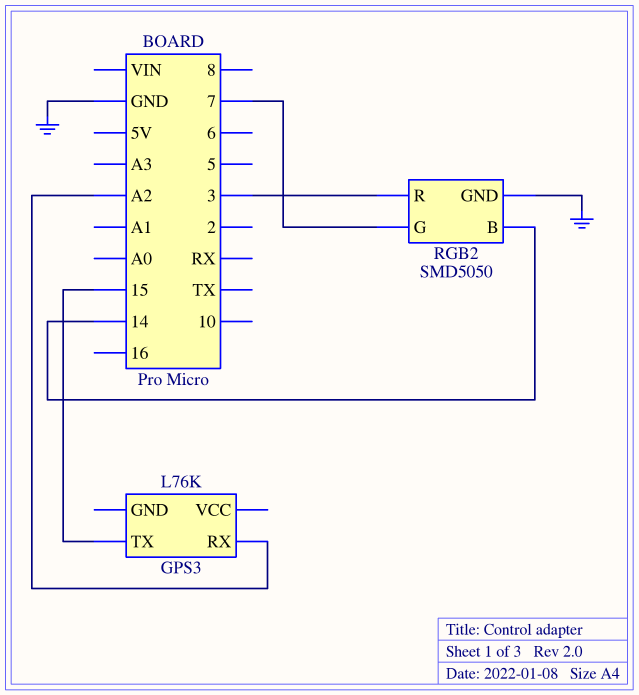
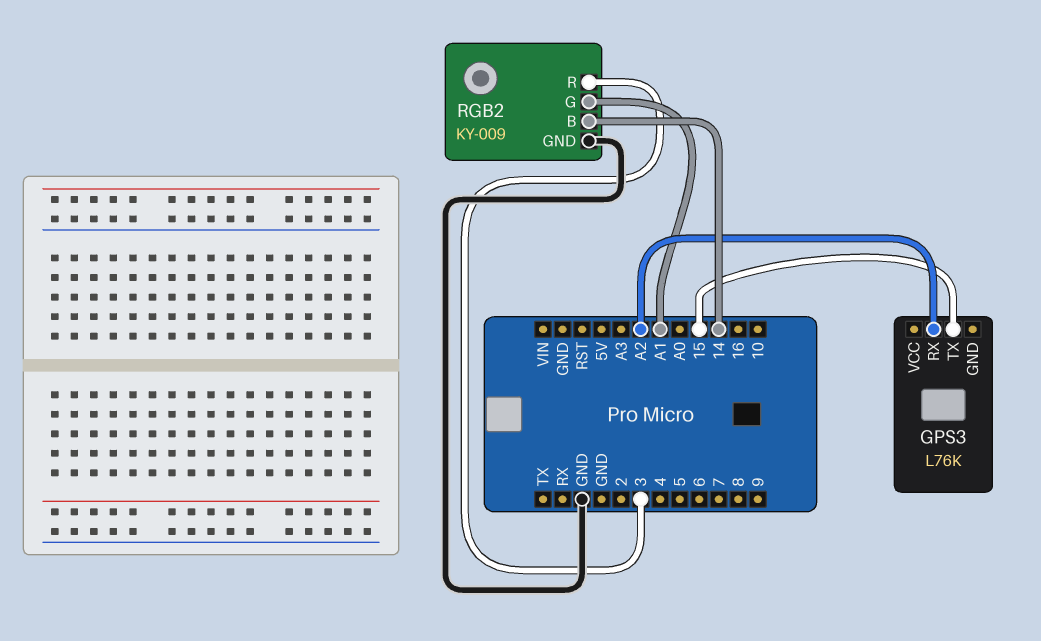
RGB2: SMD5050 -> KY-009
RGB2 pin G: 7 -> A1

